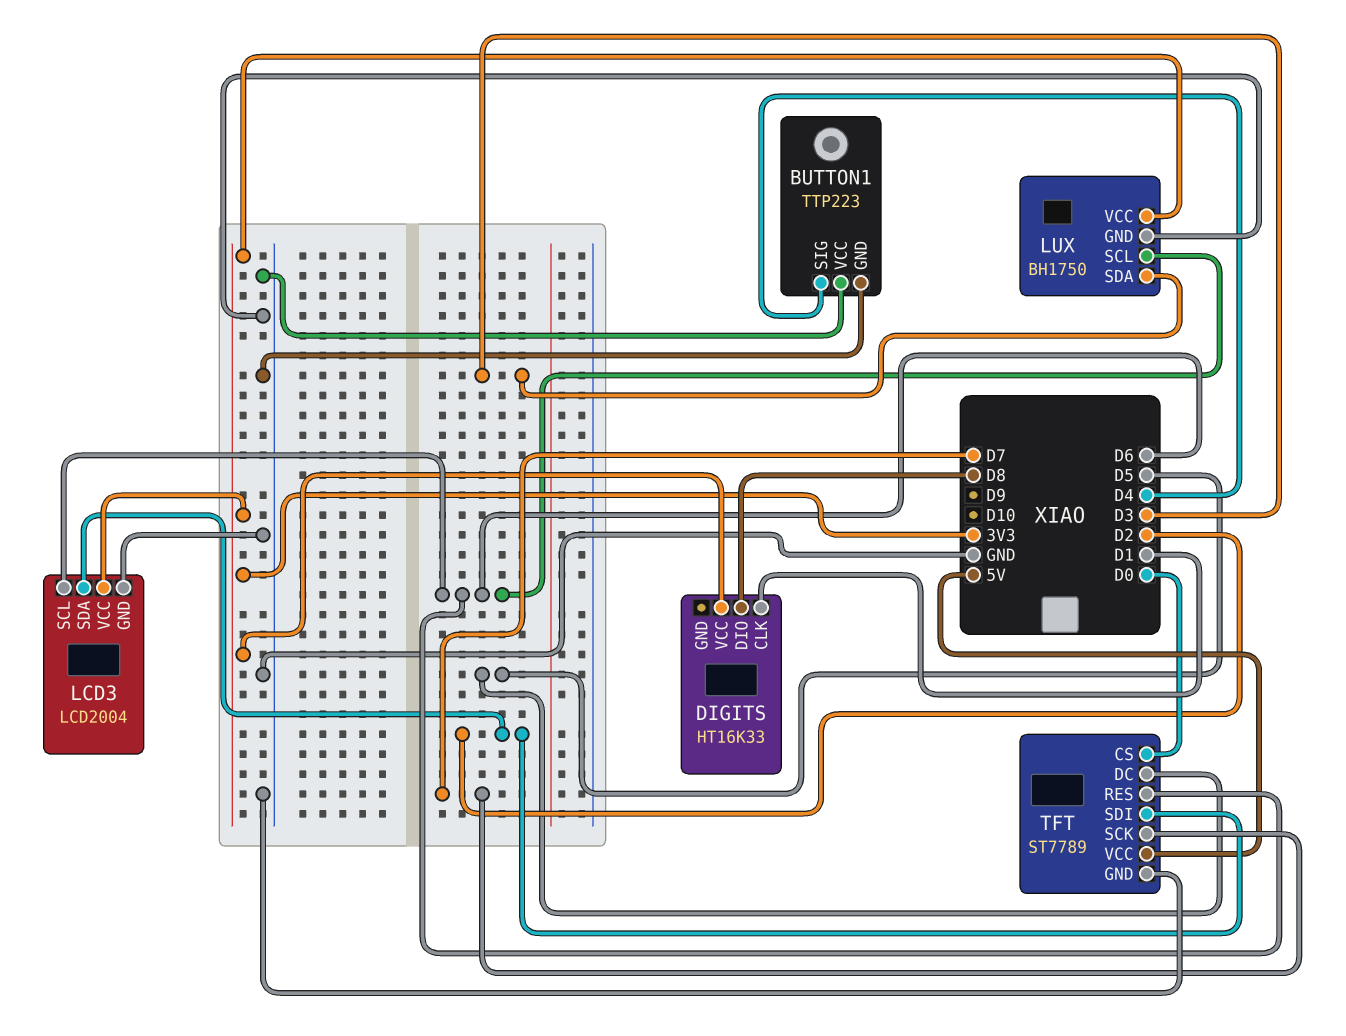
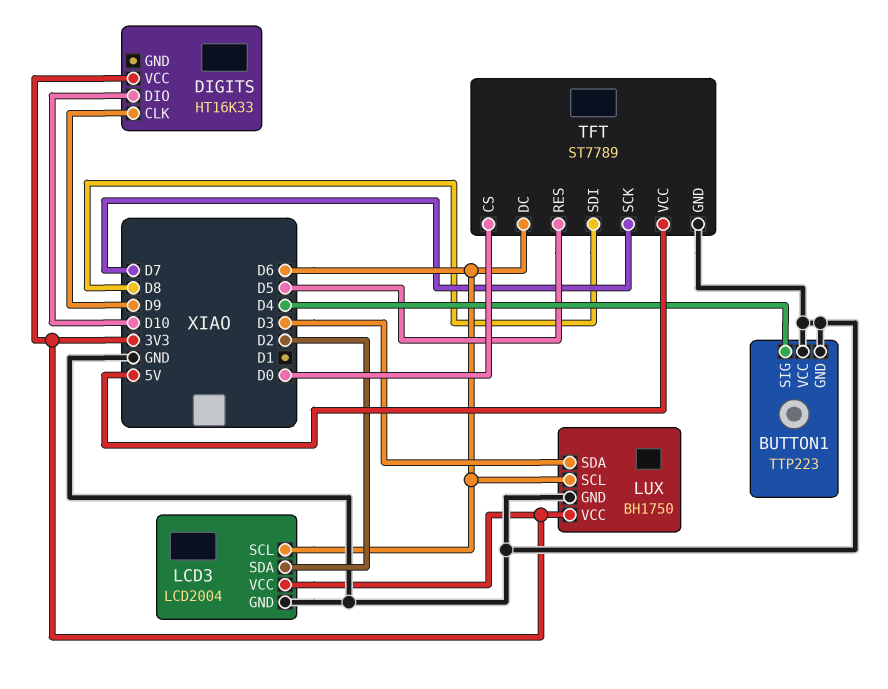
DIGITS pin CLK: D1 -> D9
DIGITS pin DIO: D8 -> D10
TFT pin DC: D5 -> D6
TFT pin RES: D6 -> D5
TFT pin SDI: D2 -> D8

